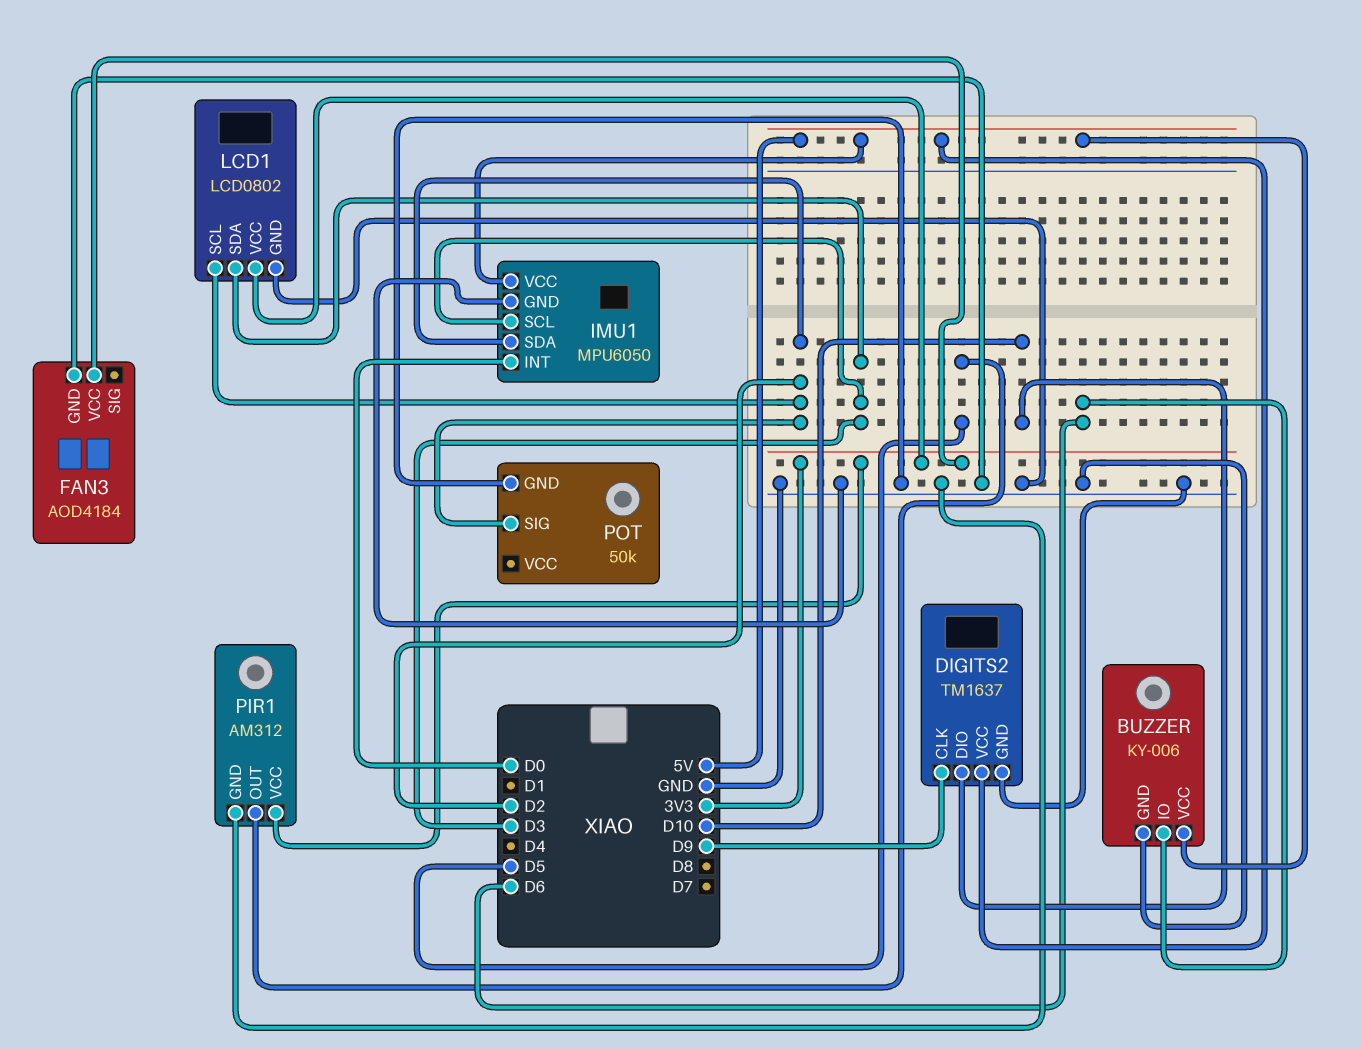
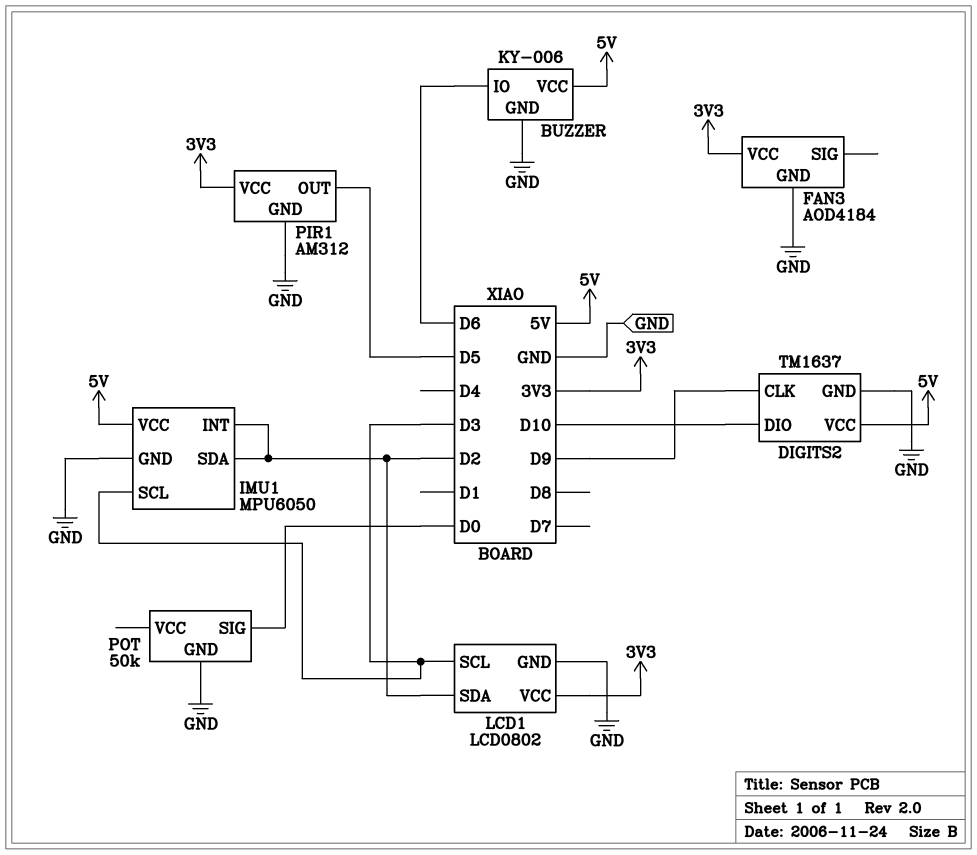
IMU1 pin INT: D0 -> D2
LCD1 pin SCL: D2 -> D3
LCD1 pin SDA: D3 -> D2
POT pin SIG: D2 -> D0

